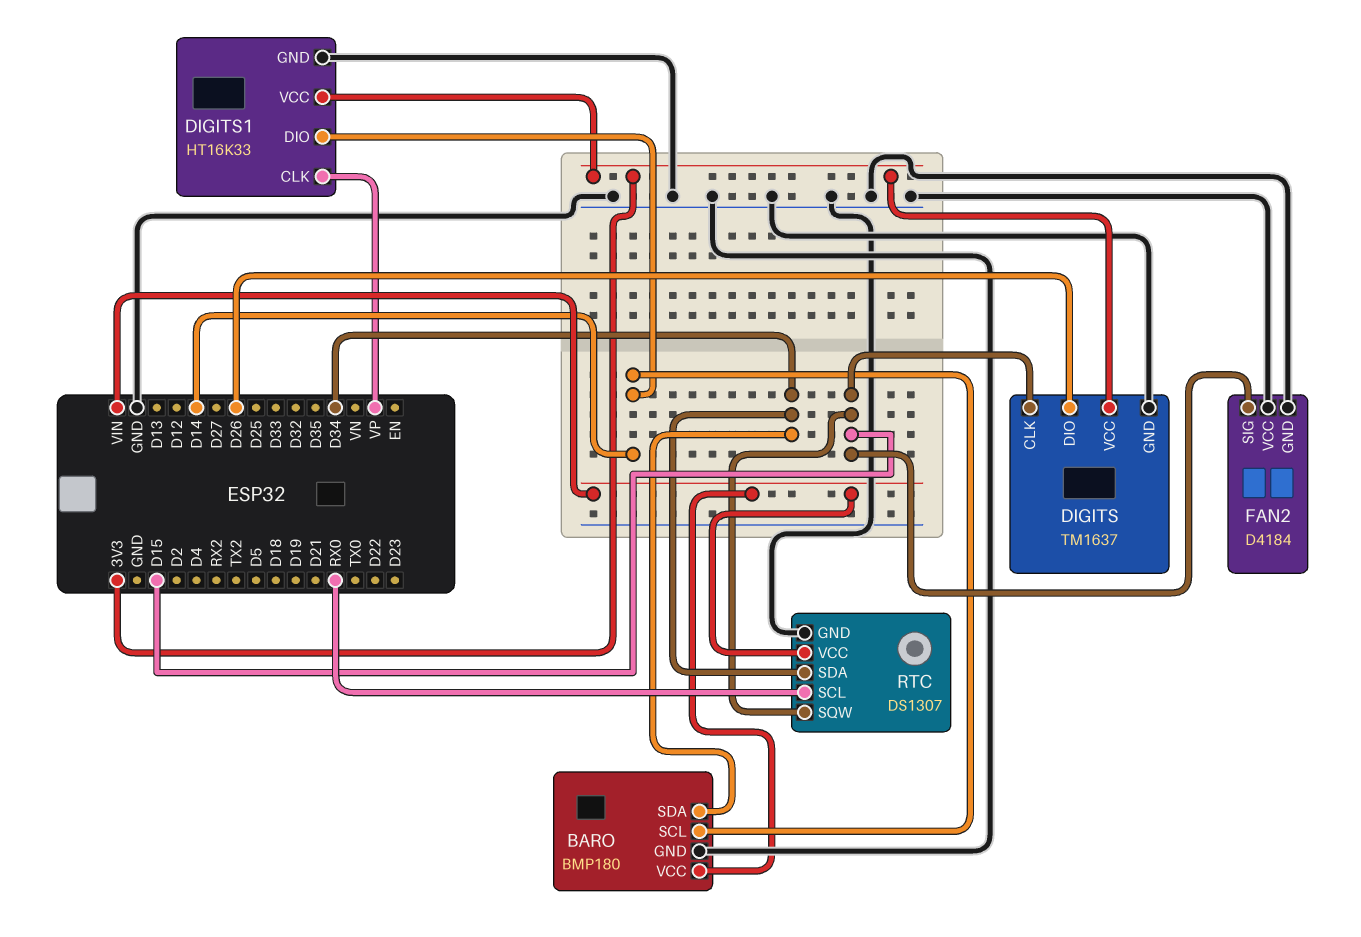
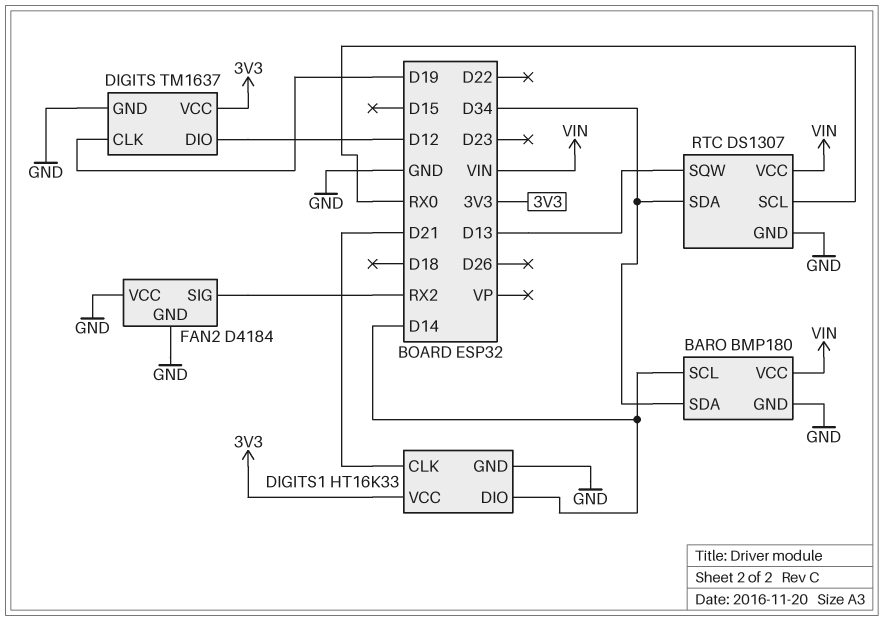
DIGITS pin CLK: D15 -> D19
DIGITS pin DIO: D26 -> D12
DIGITS1 pin CLK: VP -> D21
FAN2 pin SIG: D15 -> RX2
RTC pin SQW: D15 -> D13

